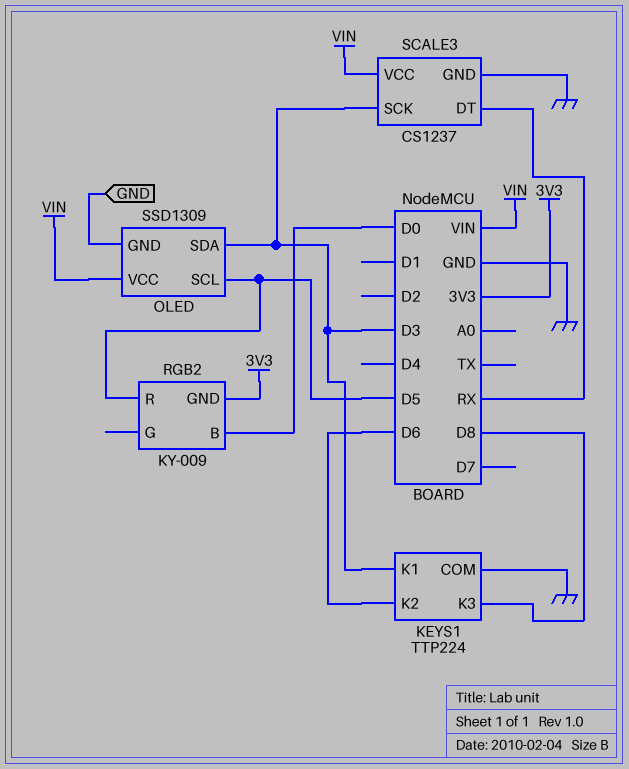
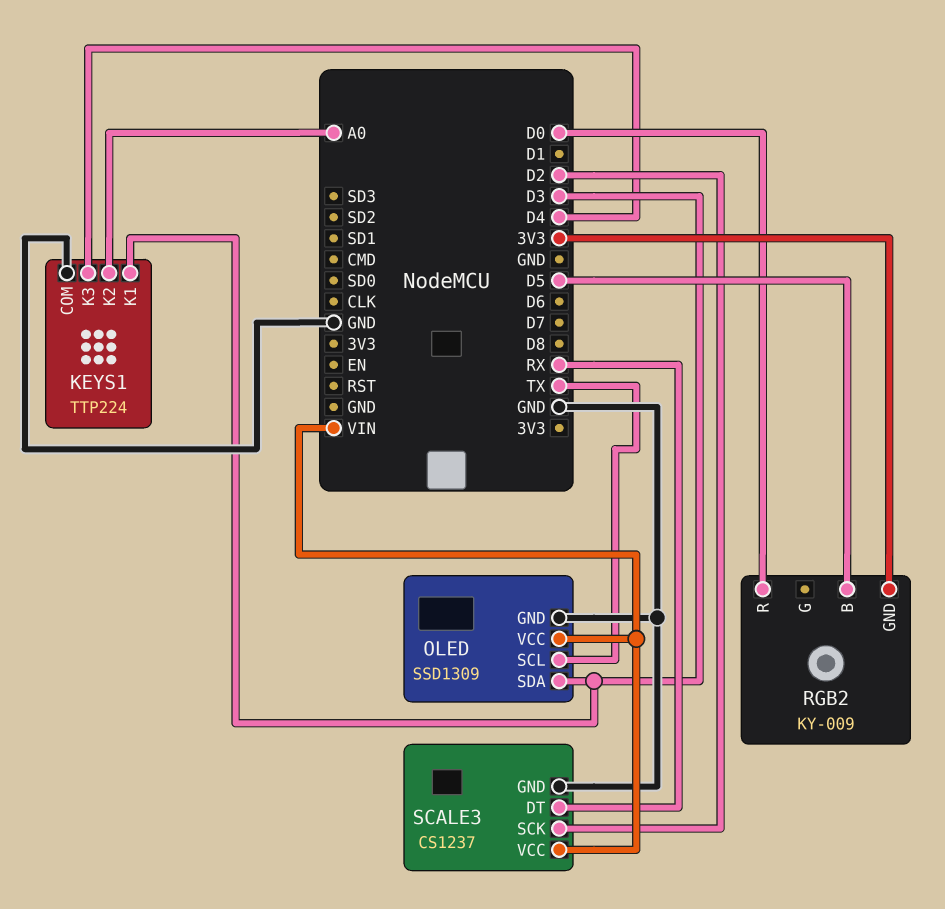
KEYS1 pin K2: D6 -> A0
KEYS1 pin K3: D8 -> D4
OLED pin SCL: D5 -> TX
RGB2 pin B: D0 -> D5
RGB2 pin R: D5 -> D0
SCALE3 pin SCK: D3 -> D2

